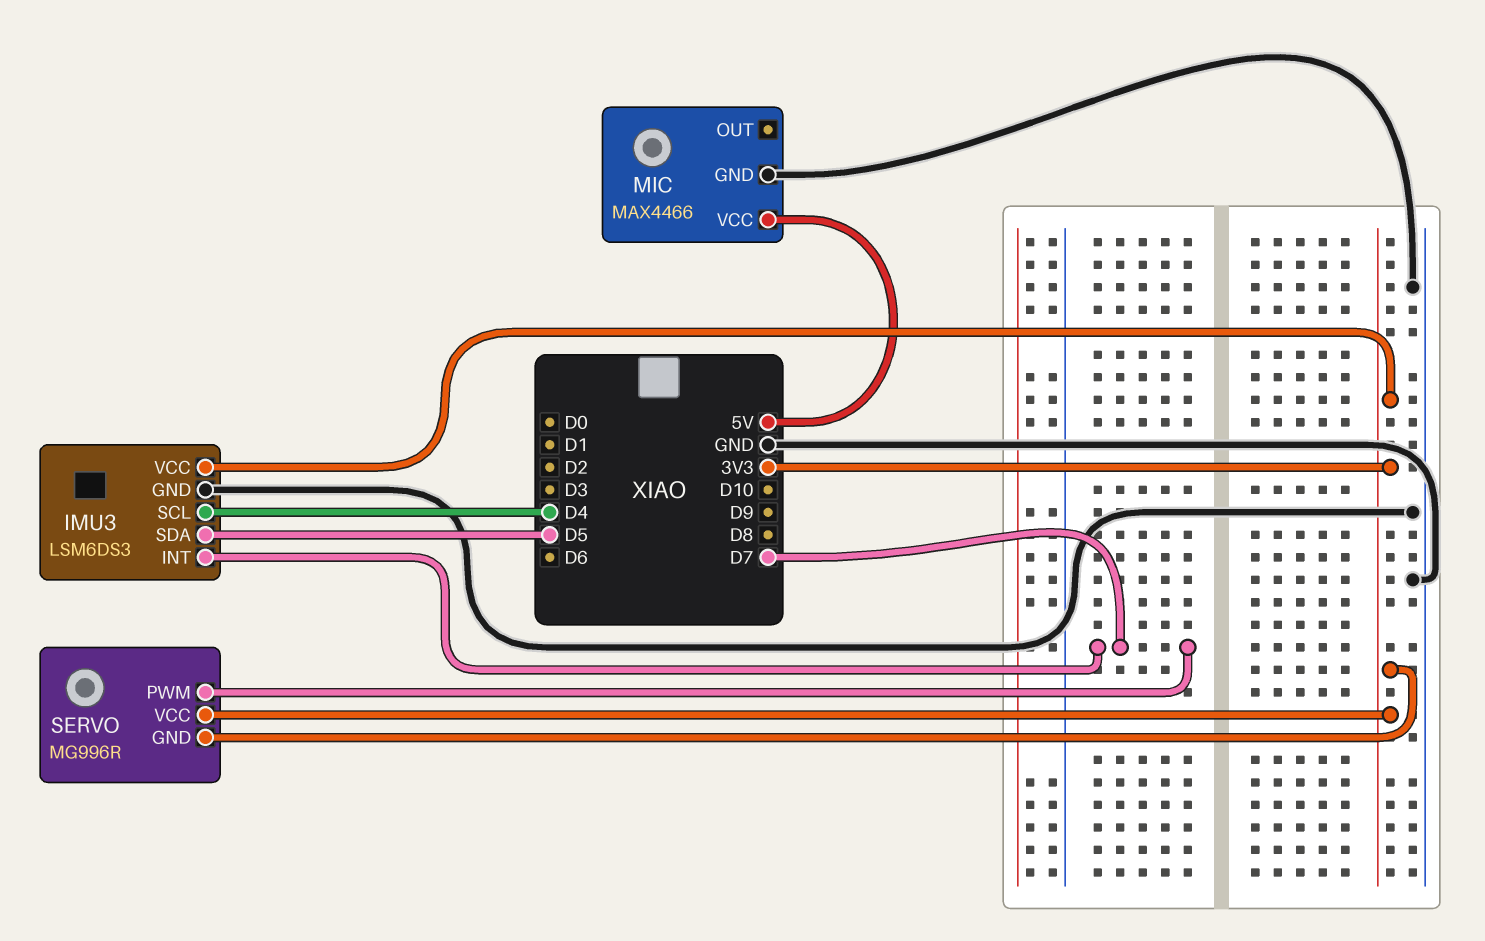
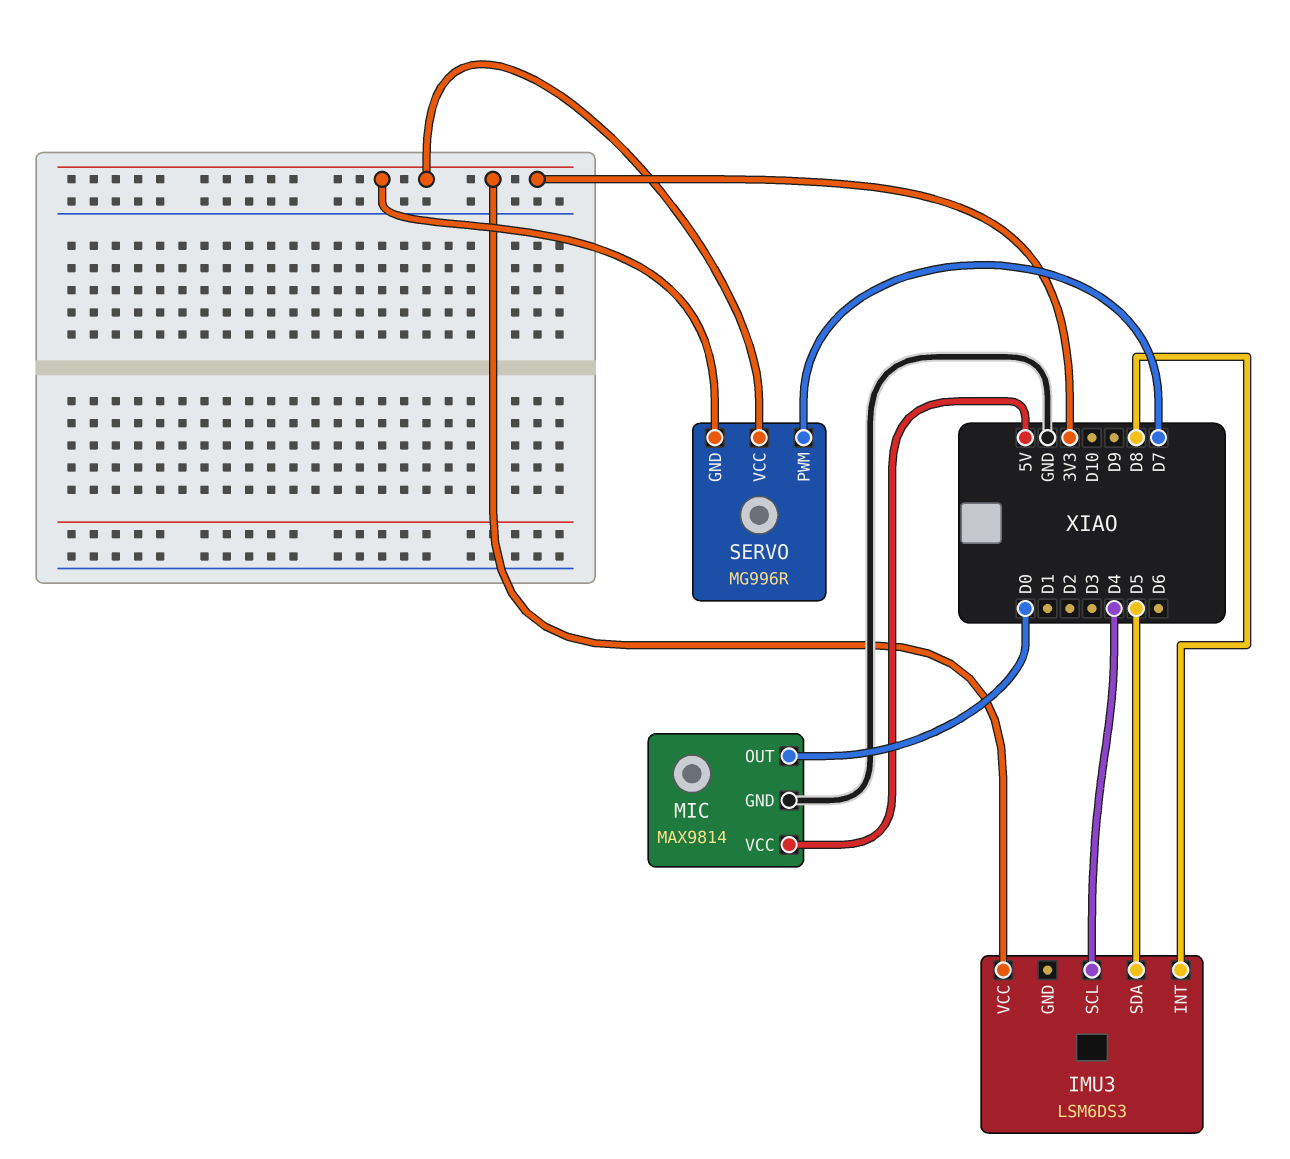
IMU3 pin GND: GND -> none
IMU3 pin INT: D7 -> D8
MIC: MAX4466 -> MAX9814
MIC pin OUT: none -> D0

